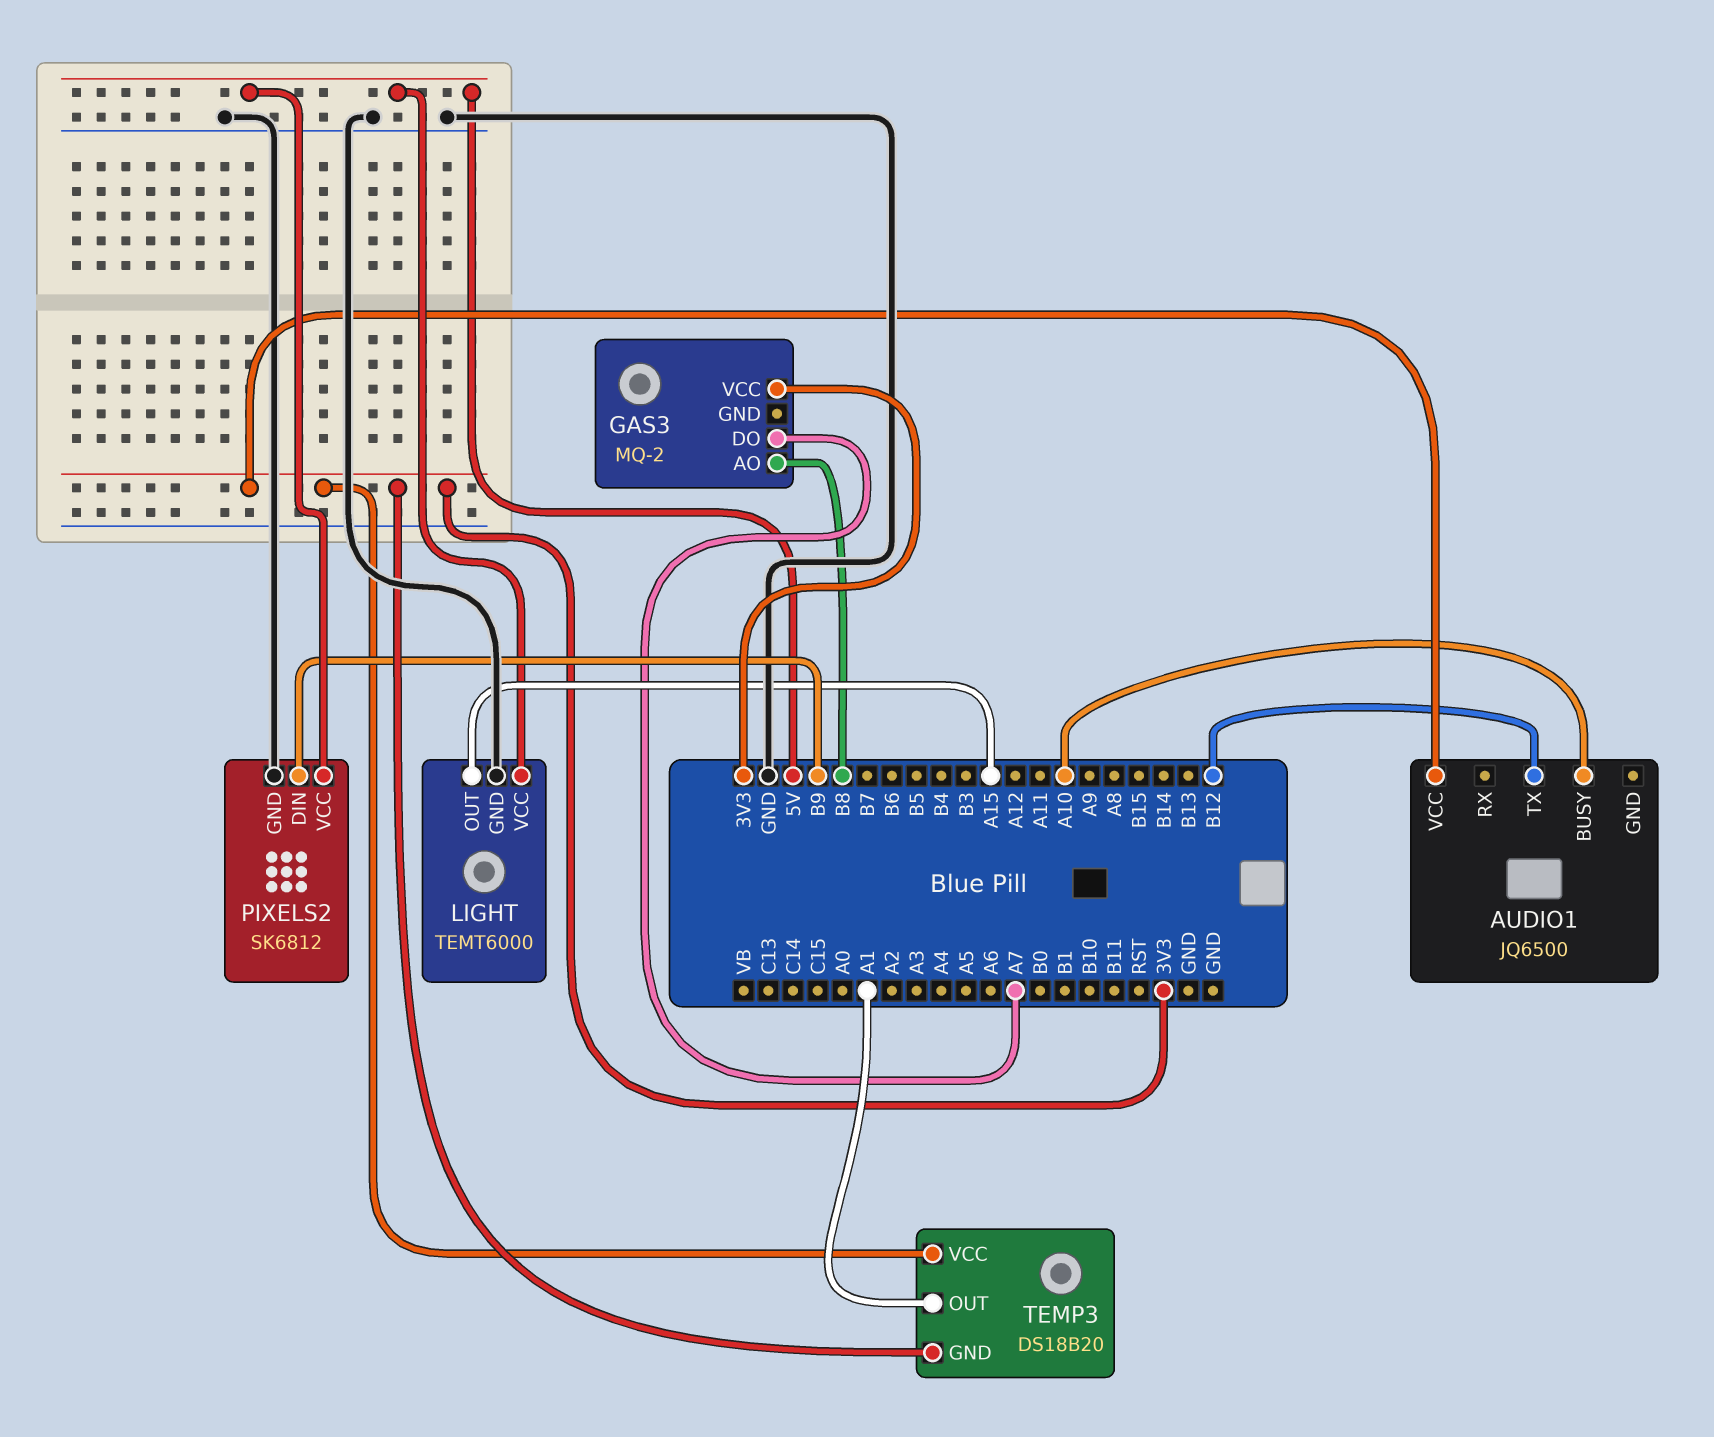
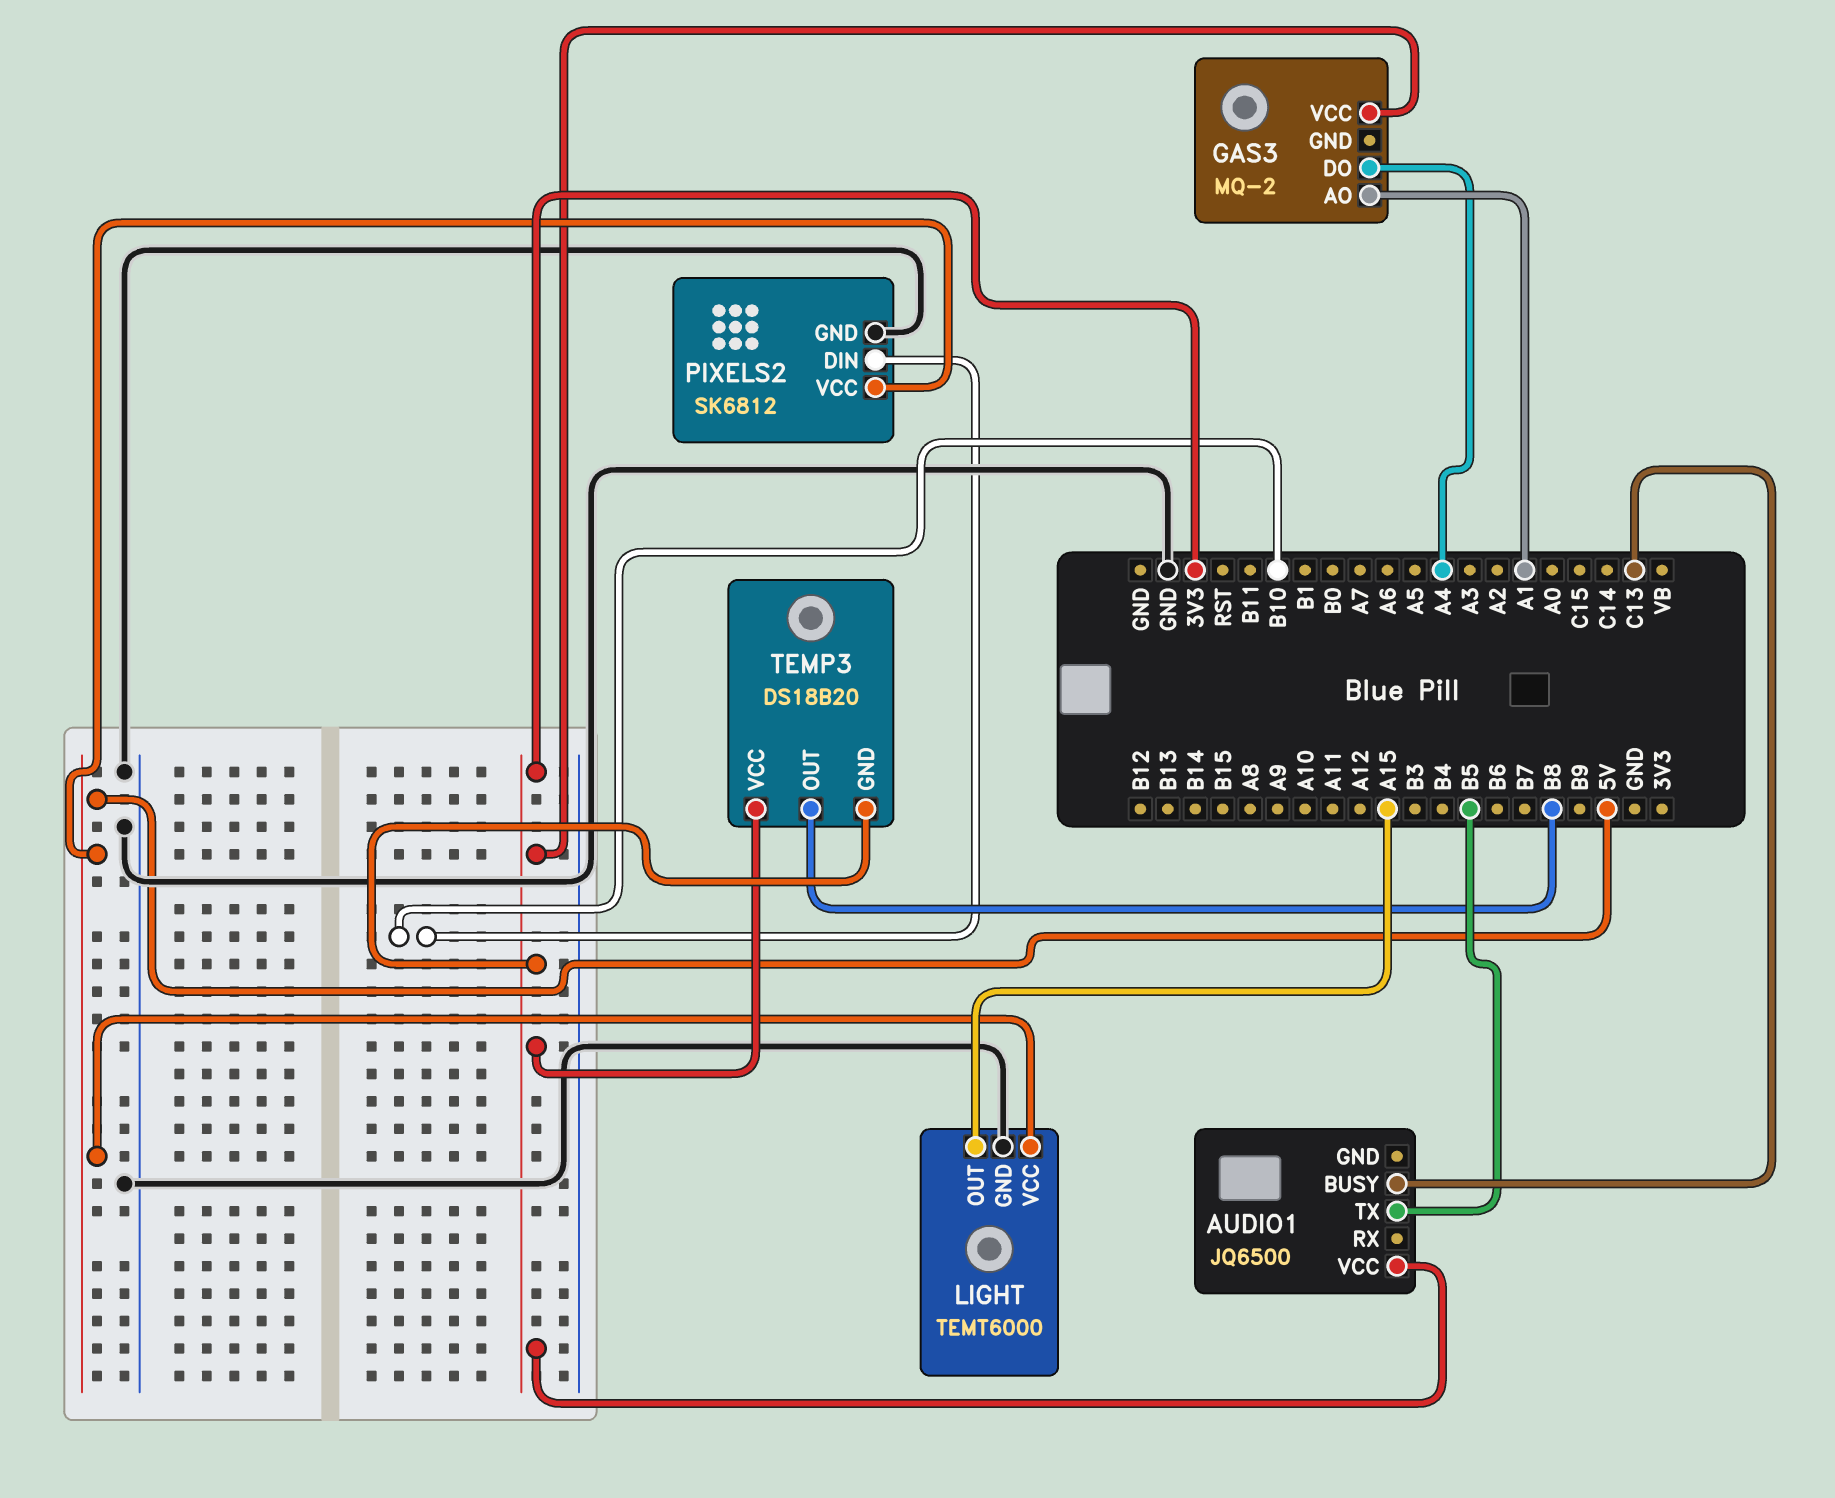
AUDIO1 pin BUSY: A10 -> C13
AUDIO1 pin TX: B12 -> B5
GAS3 pin AO: B8 -> A1
GAS3 pin DO: A7 -> A4
PIXELS2 pin DIN: B9 -> B10
TEMP3 pin OUT: A1 -> B8

